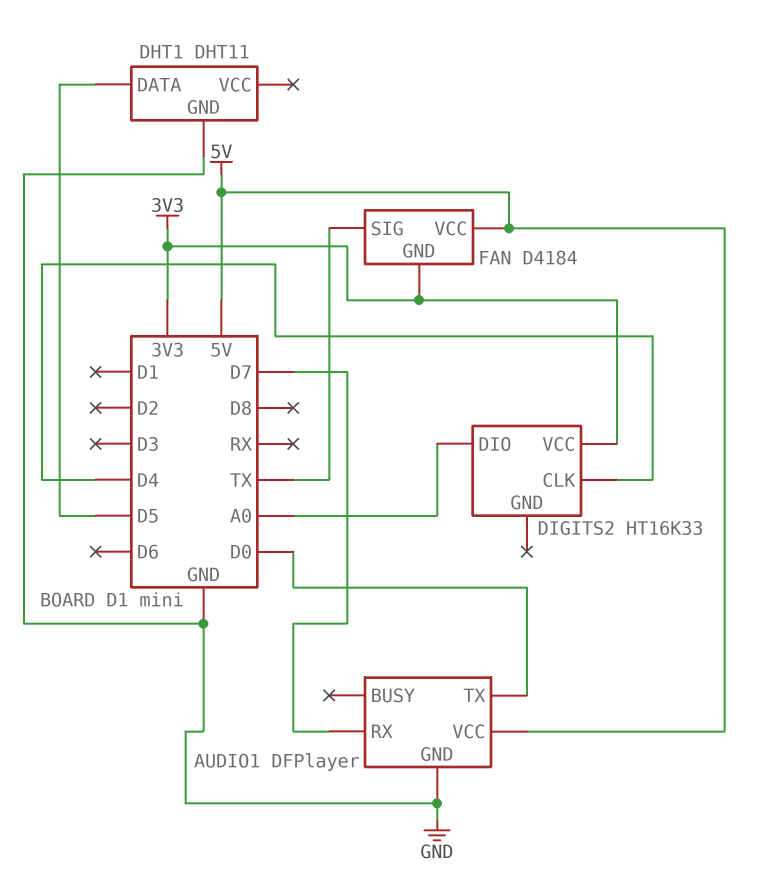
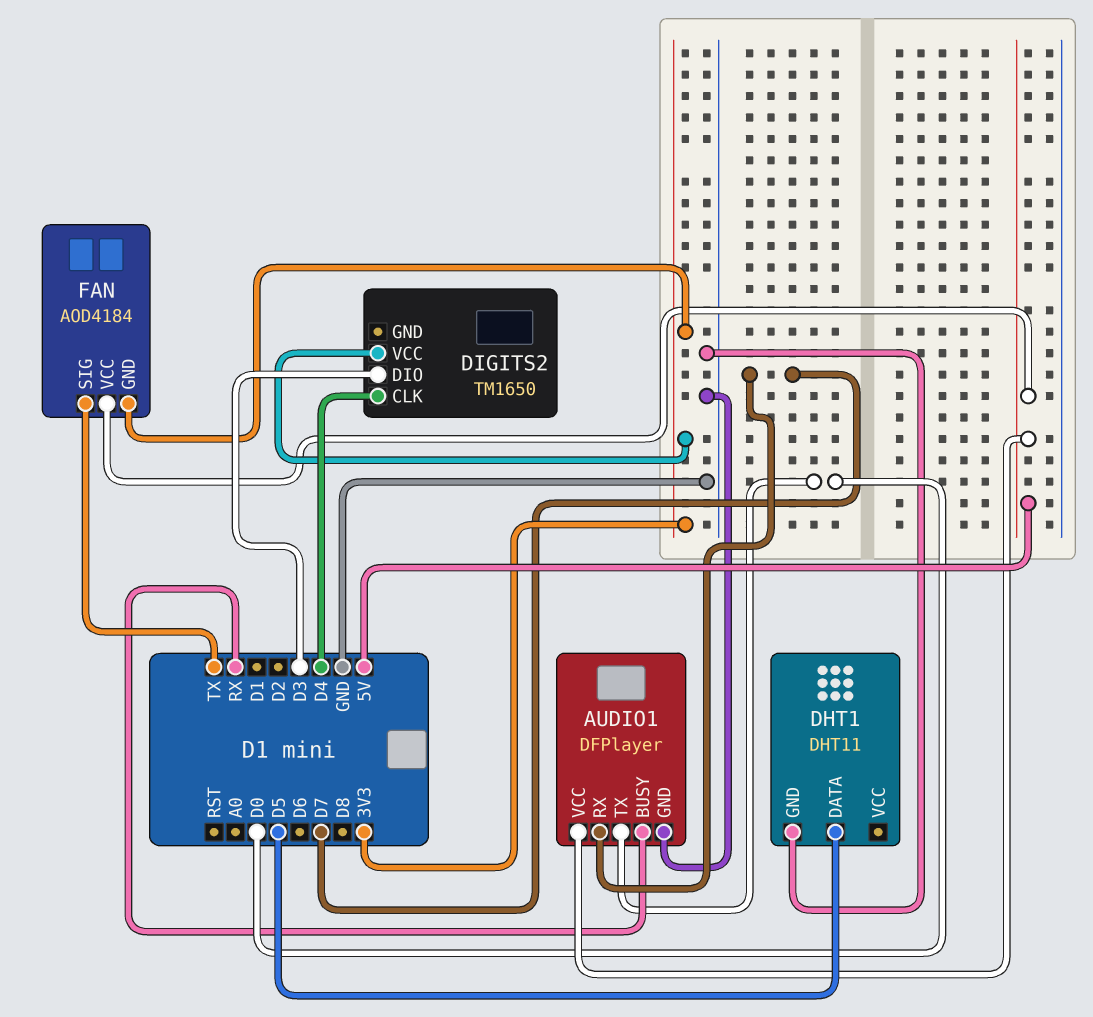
AUDIO1 pin BUSY: none -> RX
DIGITS2: HT16K33 -> TM1650
DIGITS2 pin DIO: A0 -> D3
FAN: D4184 -> AOD4184

